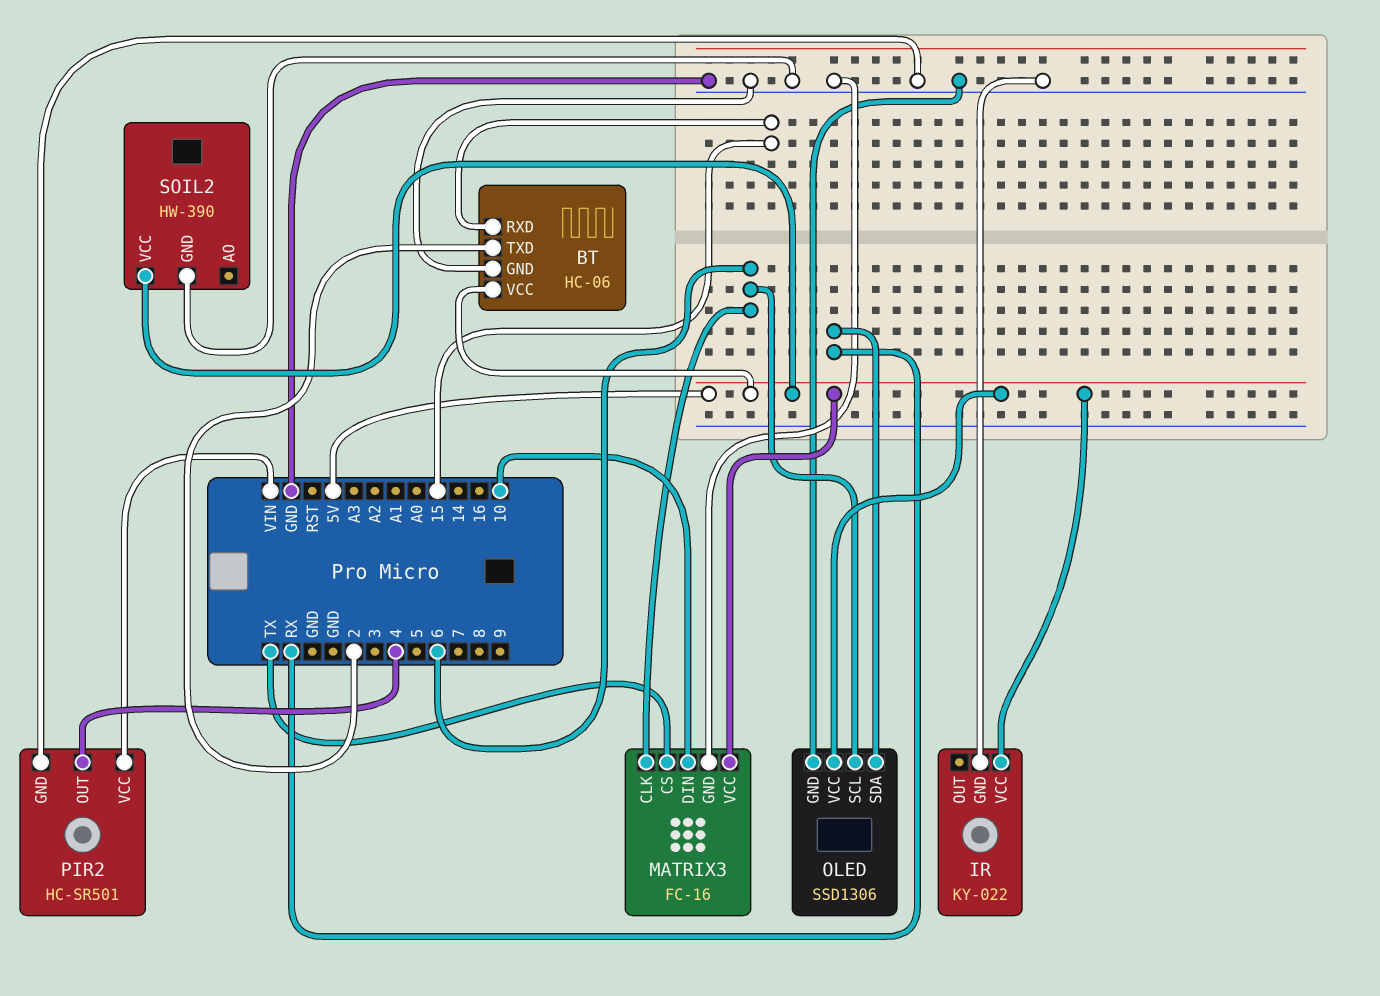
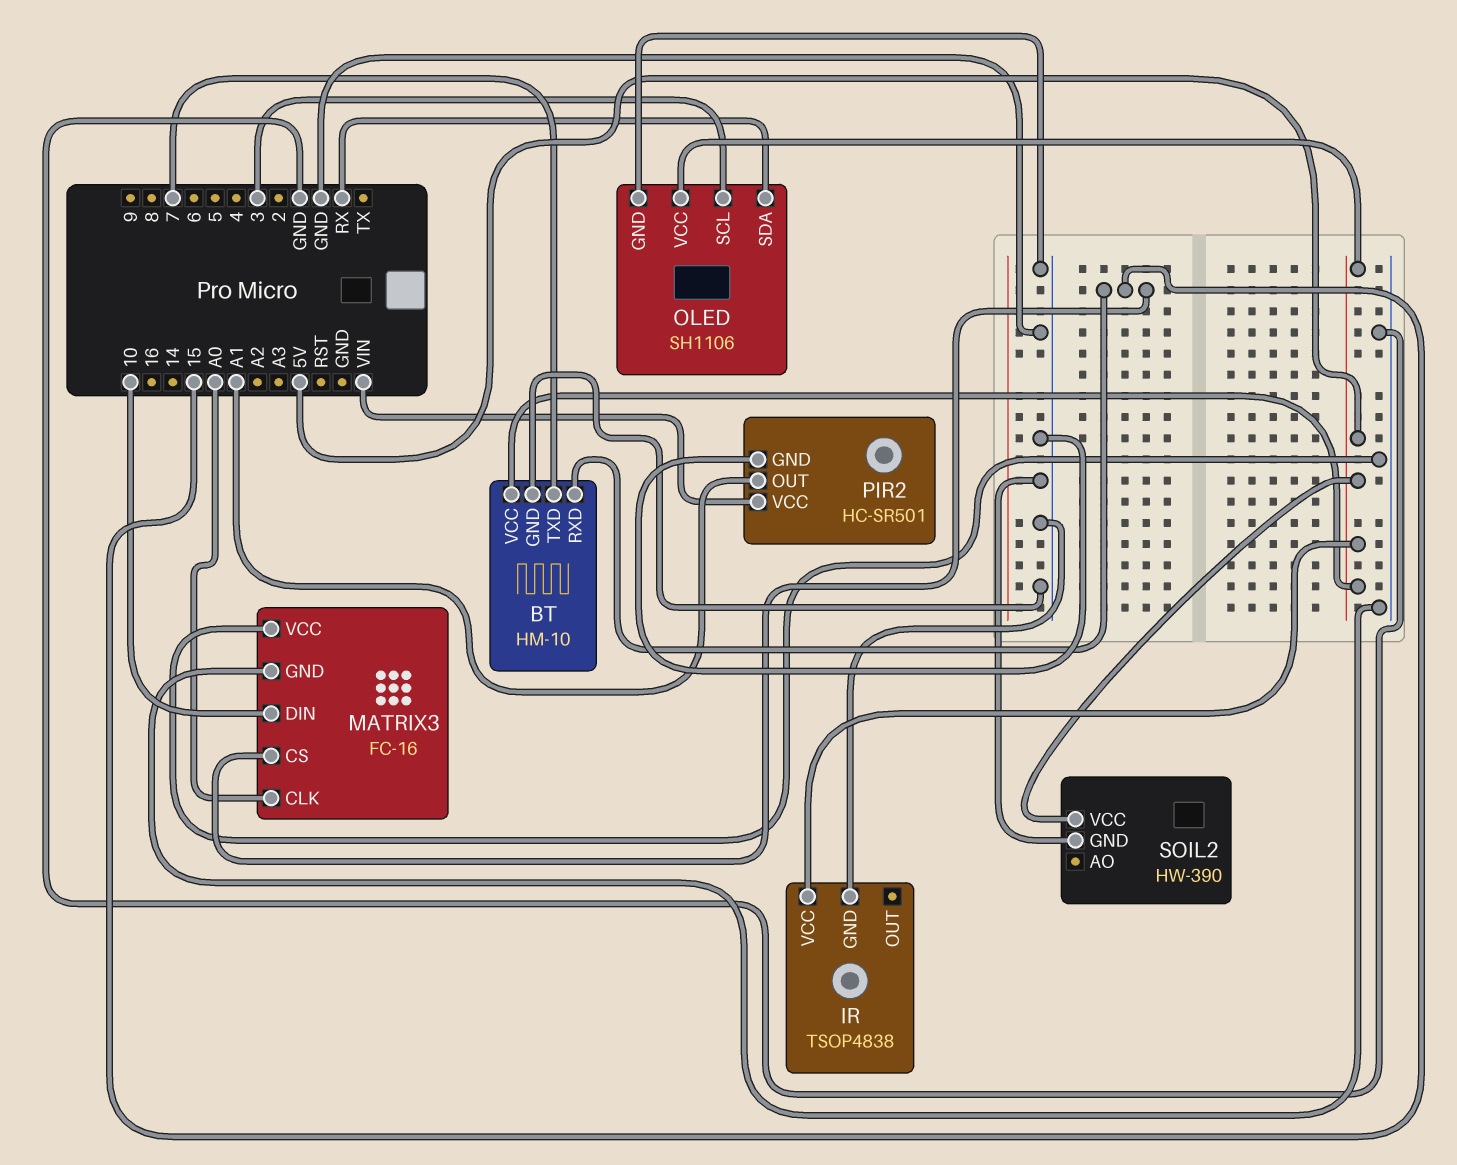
BT: HC-06 -> HM-10
BT pin TXD: 2 -> 7
IR: KY-022 -> TSOP4838
MATRIX3 pin CLK: 6 -> A0
MATRIX3 pin CS: TX -> 15
MATRIX3 pin VCC: 5V -> GND
OLED: SSD1306 -> SH1106
OLED pin SCL: 6 -> 3
PIR2 pin OUT: 4 -> A1

